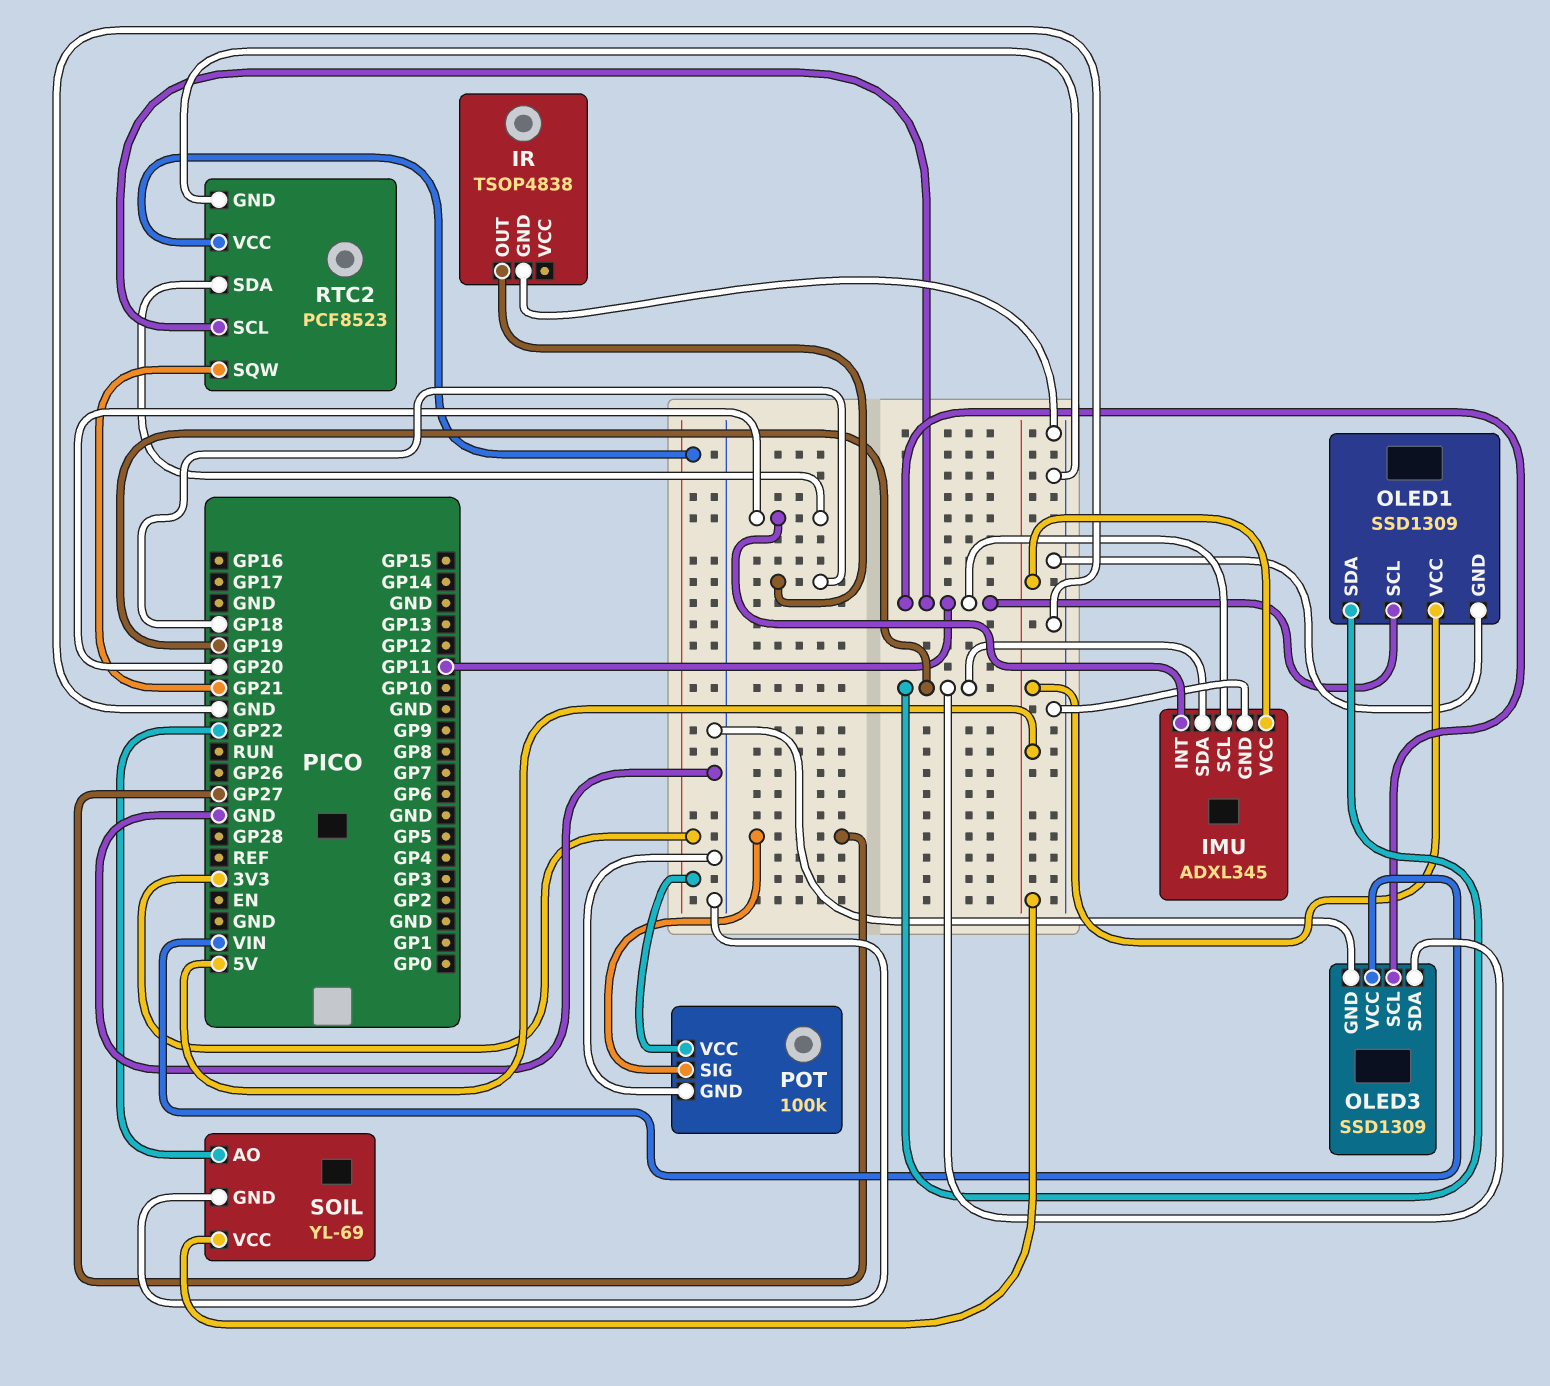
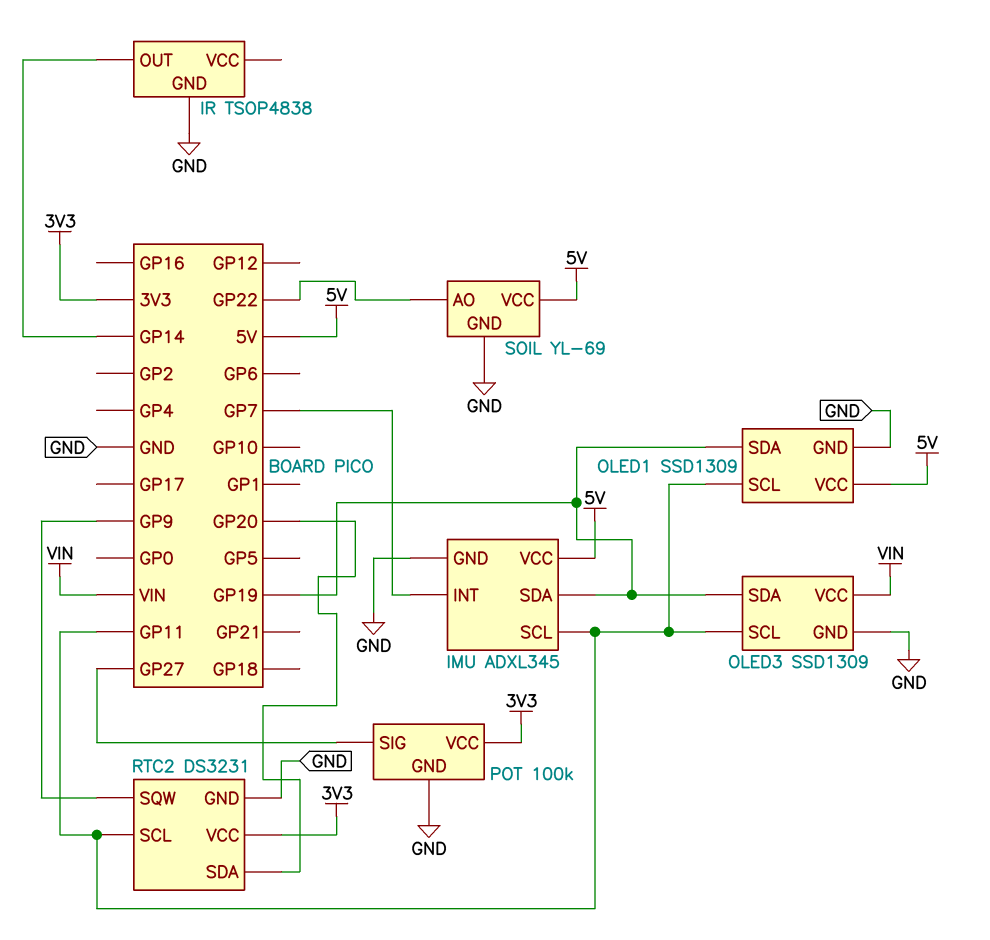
IMU pin INT: GP20 -> GP7
IR pin OUT: GP18 -> GP14
RTC2: PCF8523 -> DS3231
RTC2 pin SQW: GP21 -> GP9

